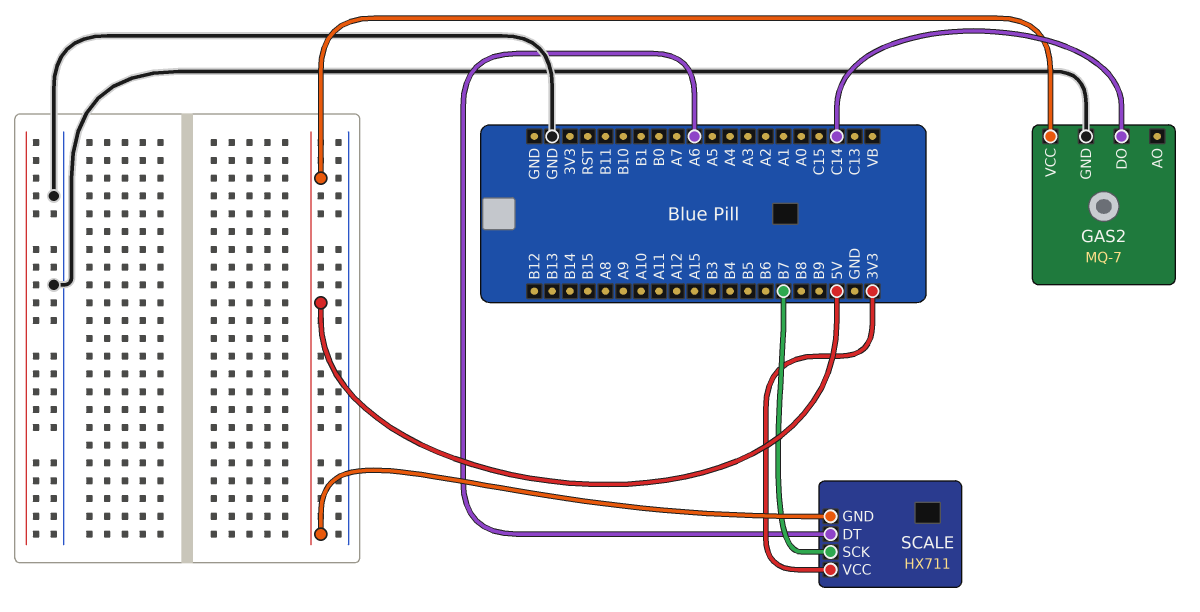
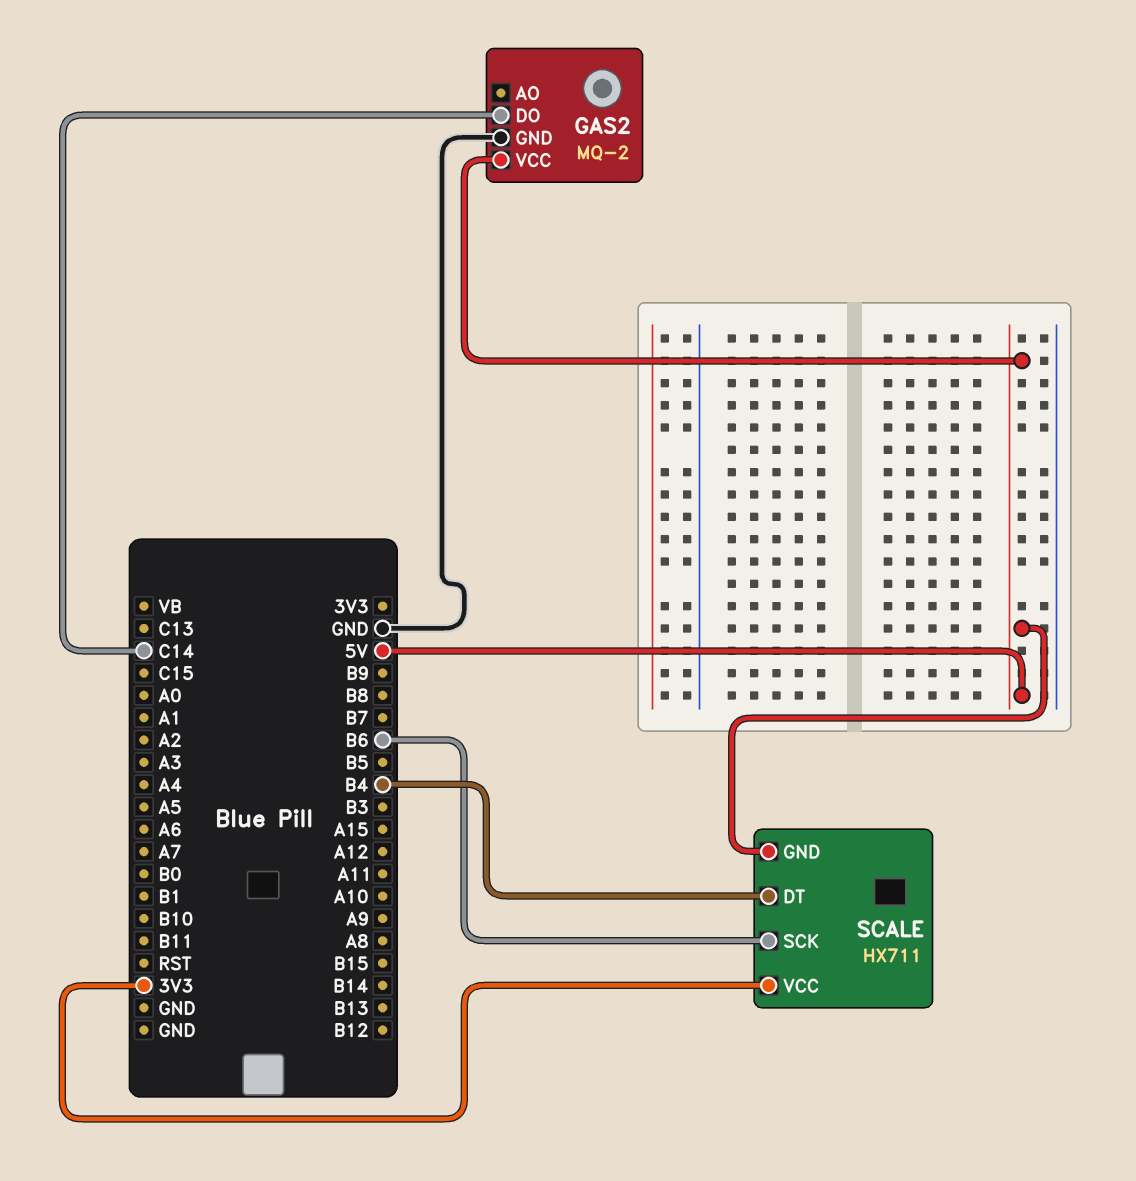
GAS2: MQ-7 -> MQ-2
SCALE pin DT: A6 -> B4
SCALE pin SCK: B7 -> B6

